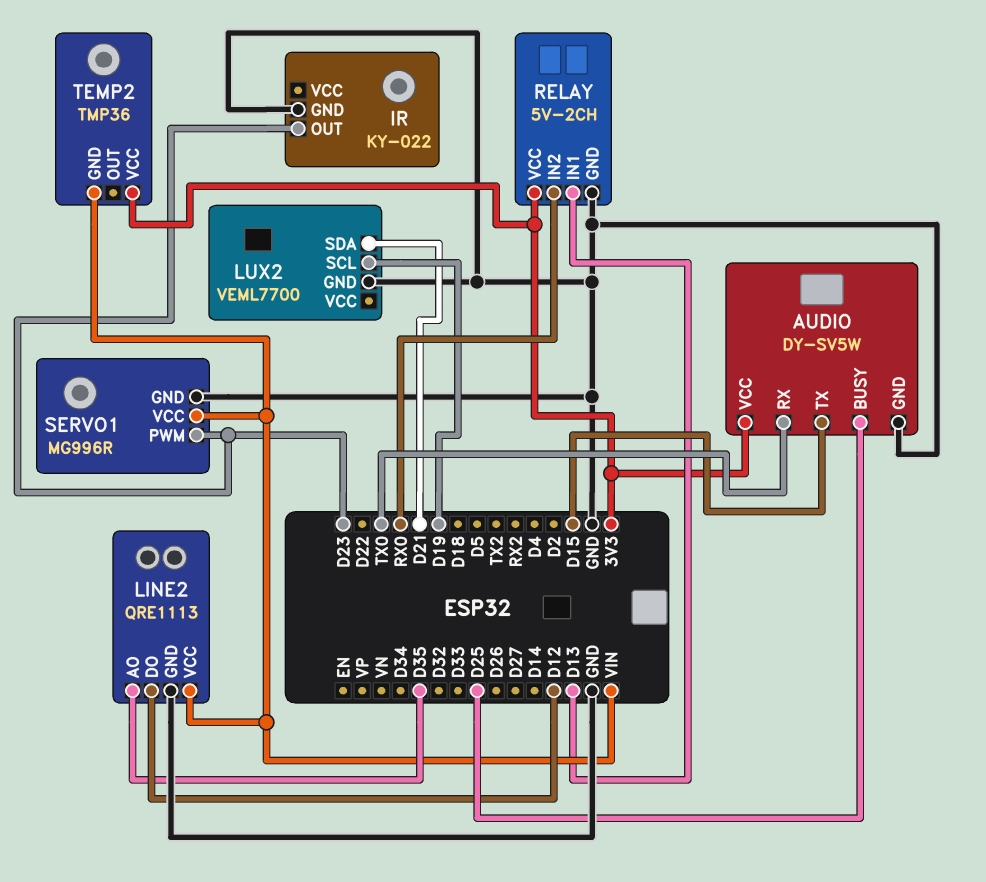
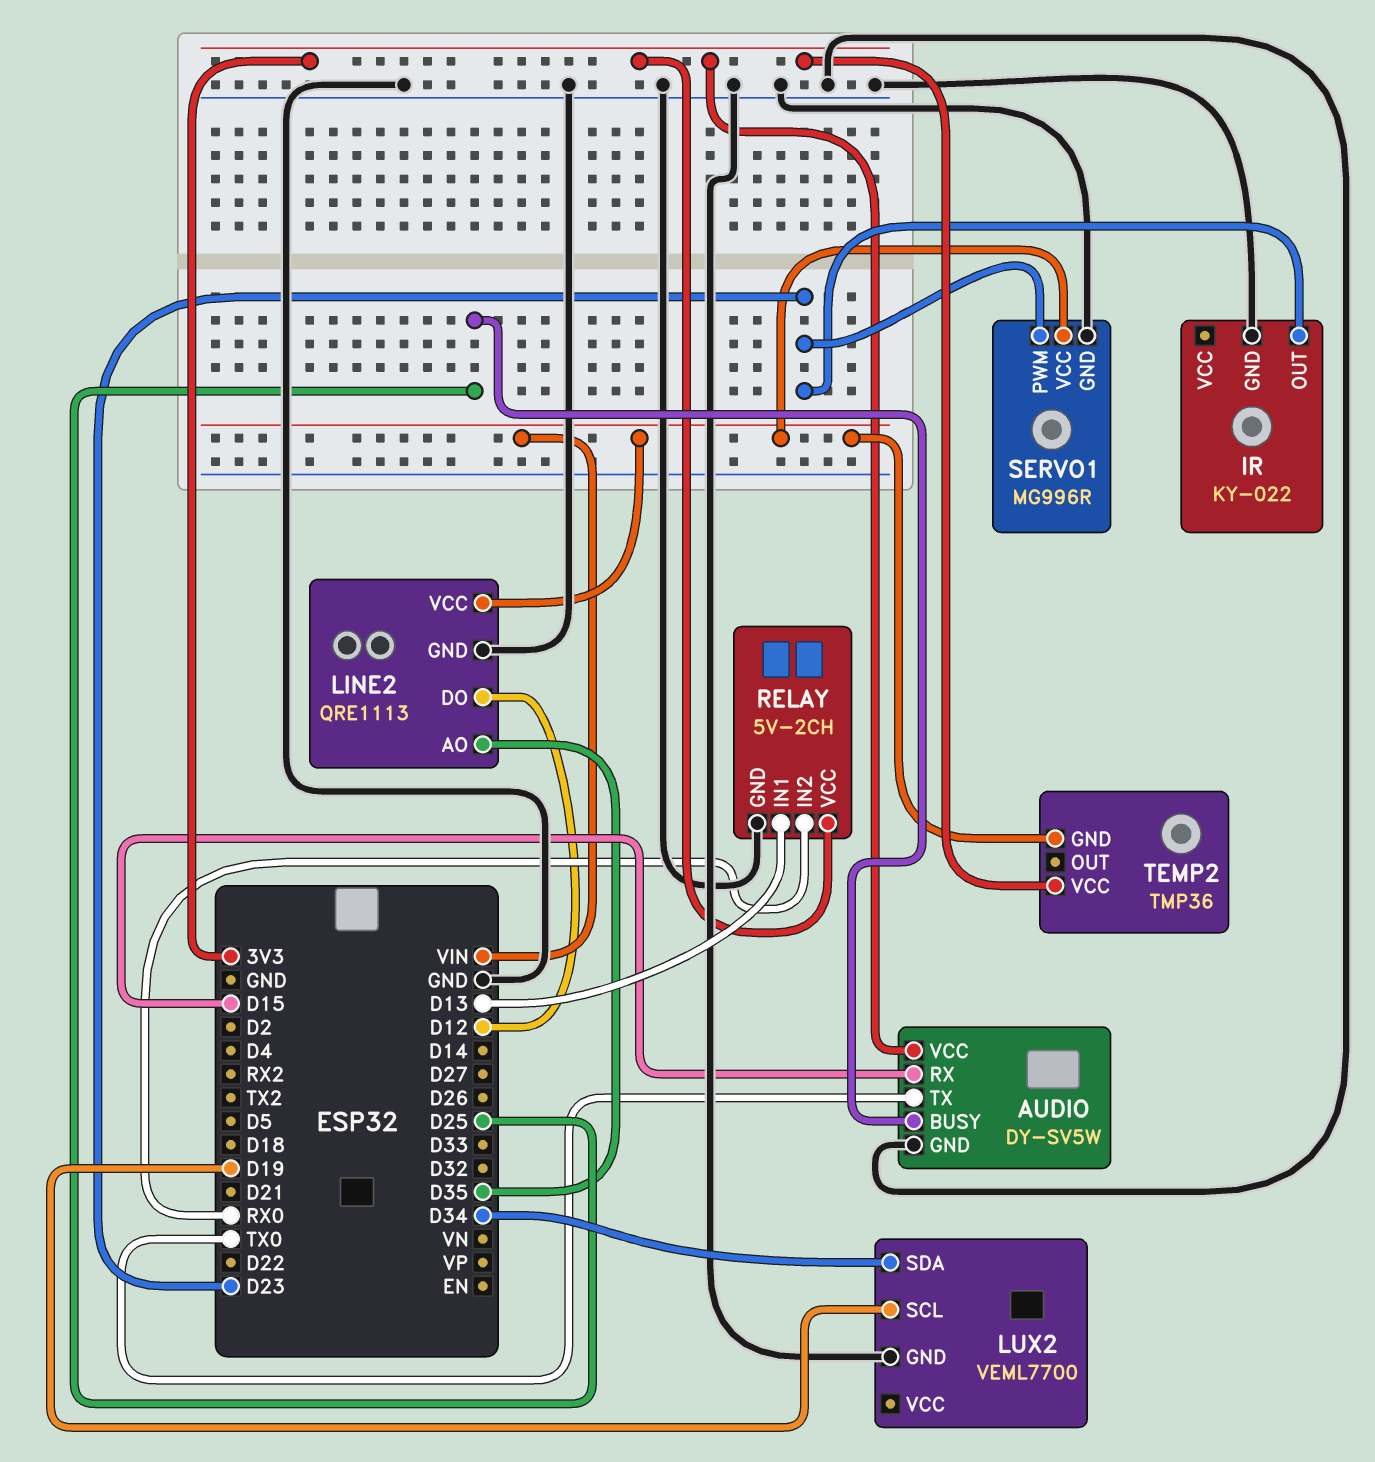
AUDIO pin RX: TX0 -> D15
AUDIO pin TX: D15 -> TX0
LUX2 pin SDA: D21 -> D34

